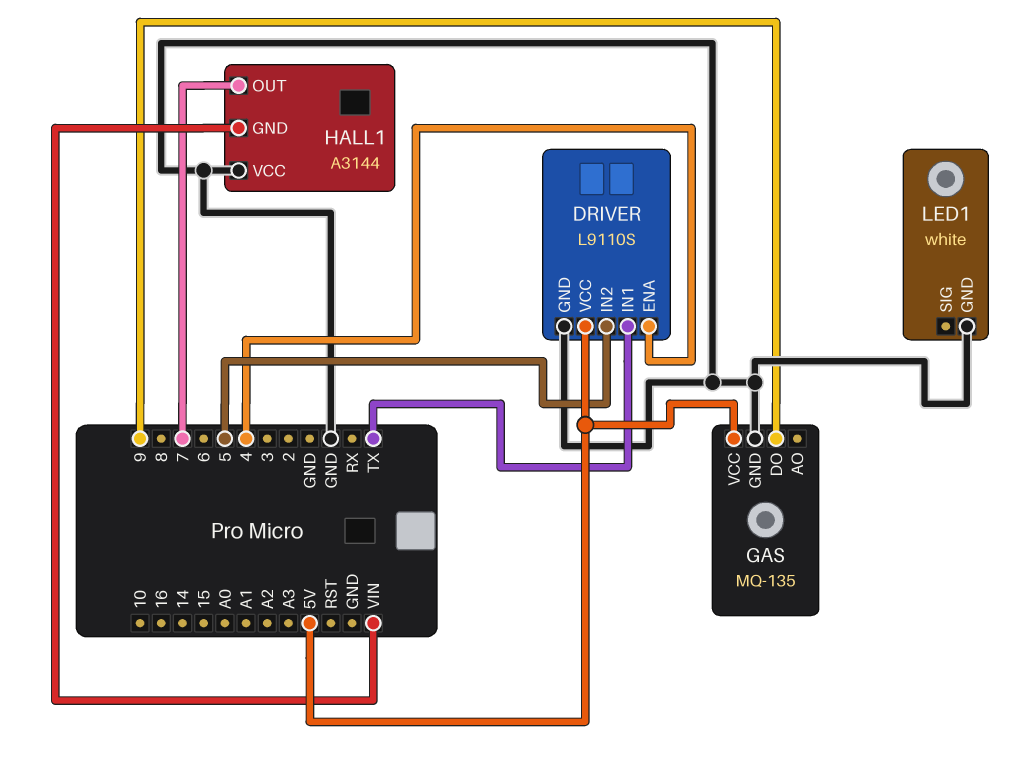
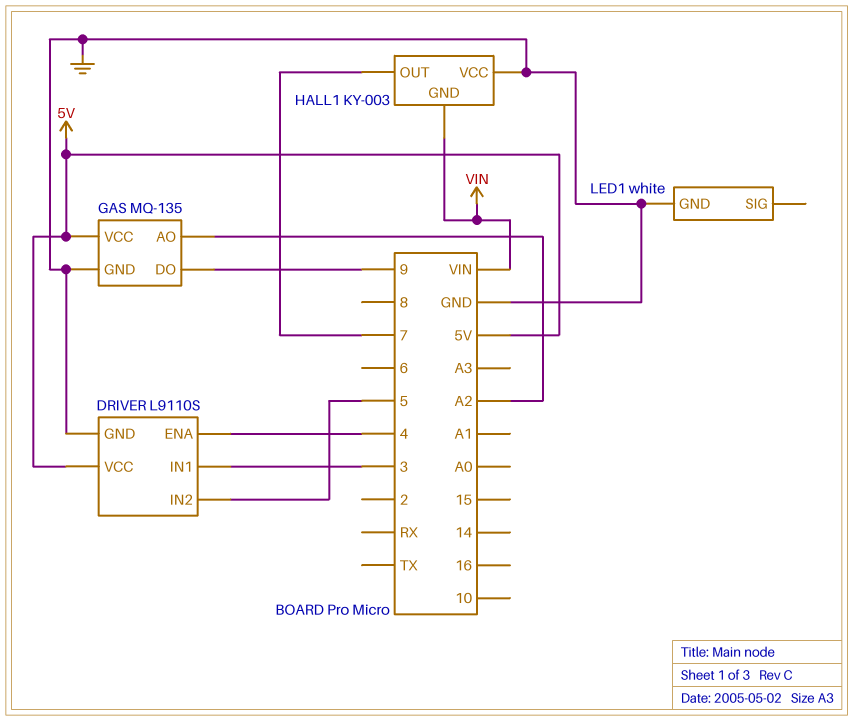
DRIVER pin IN1: TX -> 3
GAS pin AO: none -> A2
HALL1: A3144 -> KY-003

